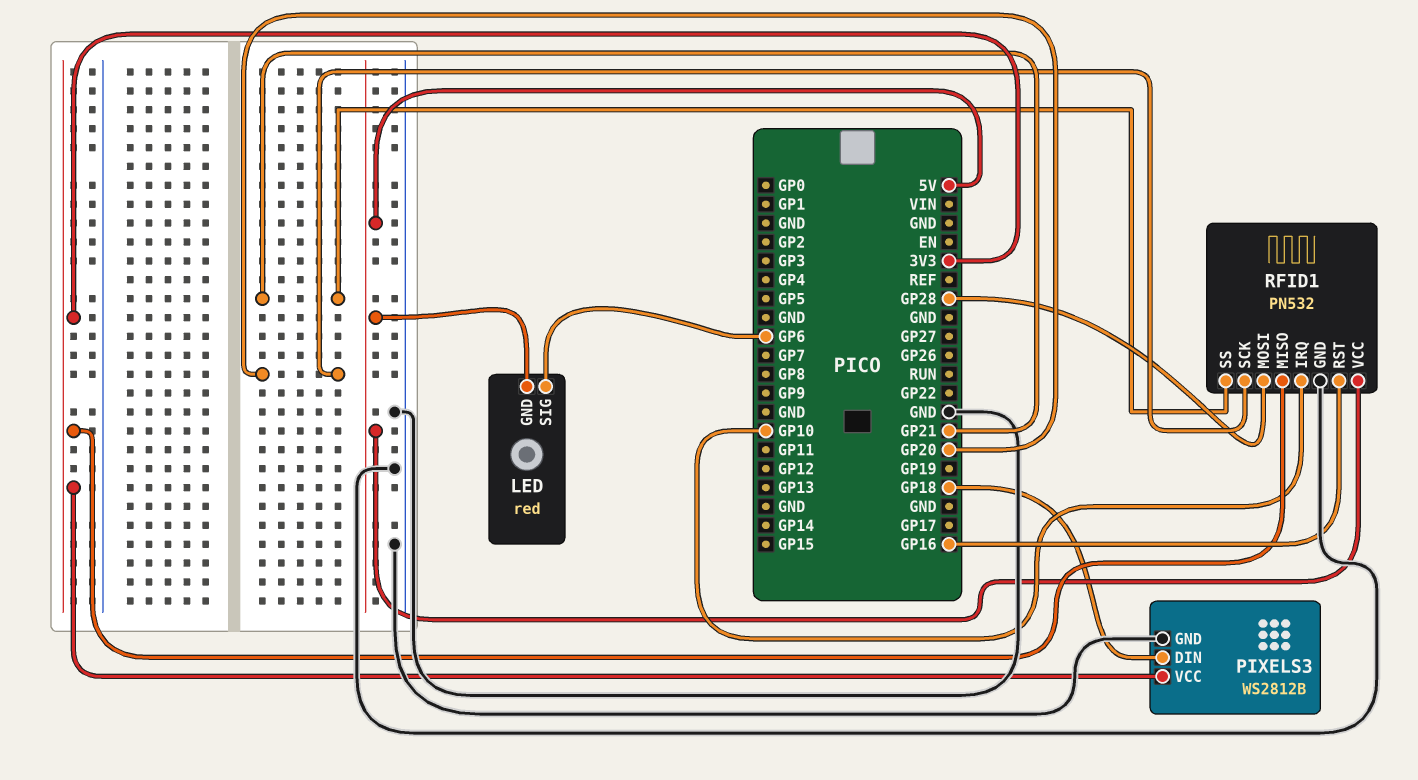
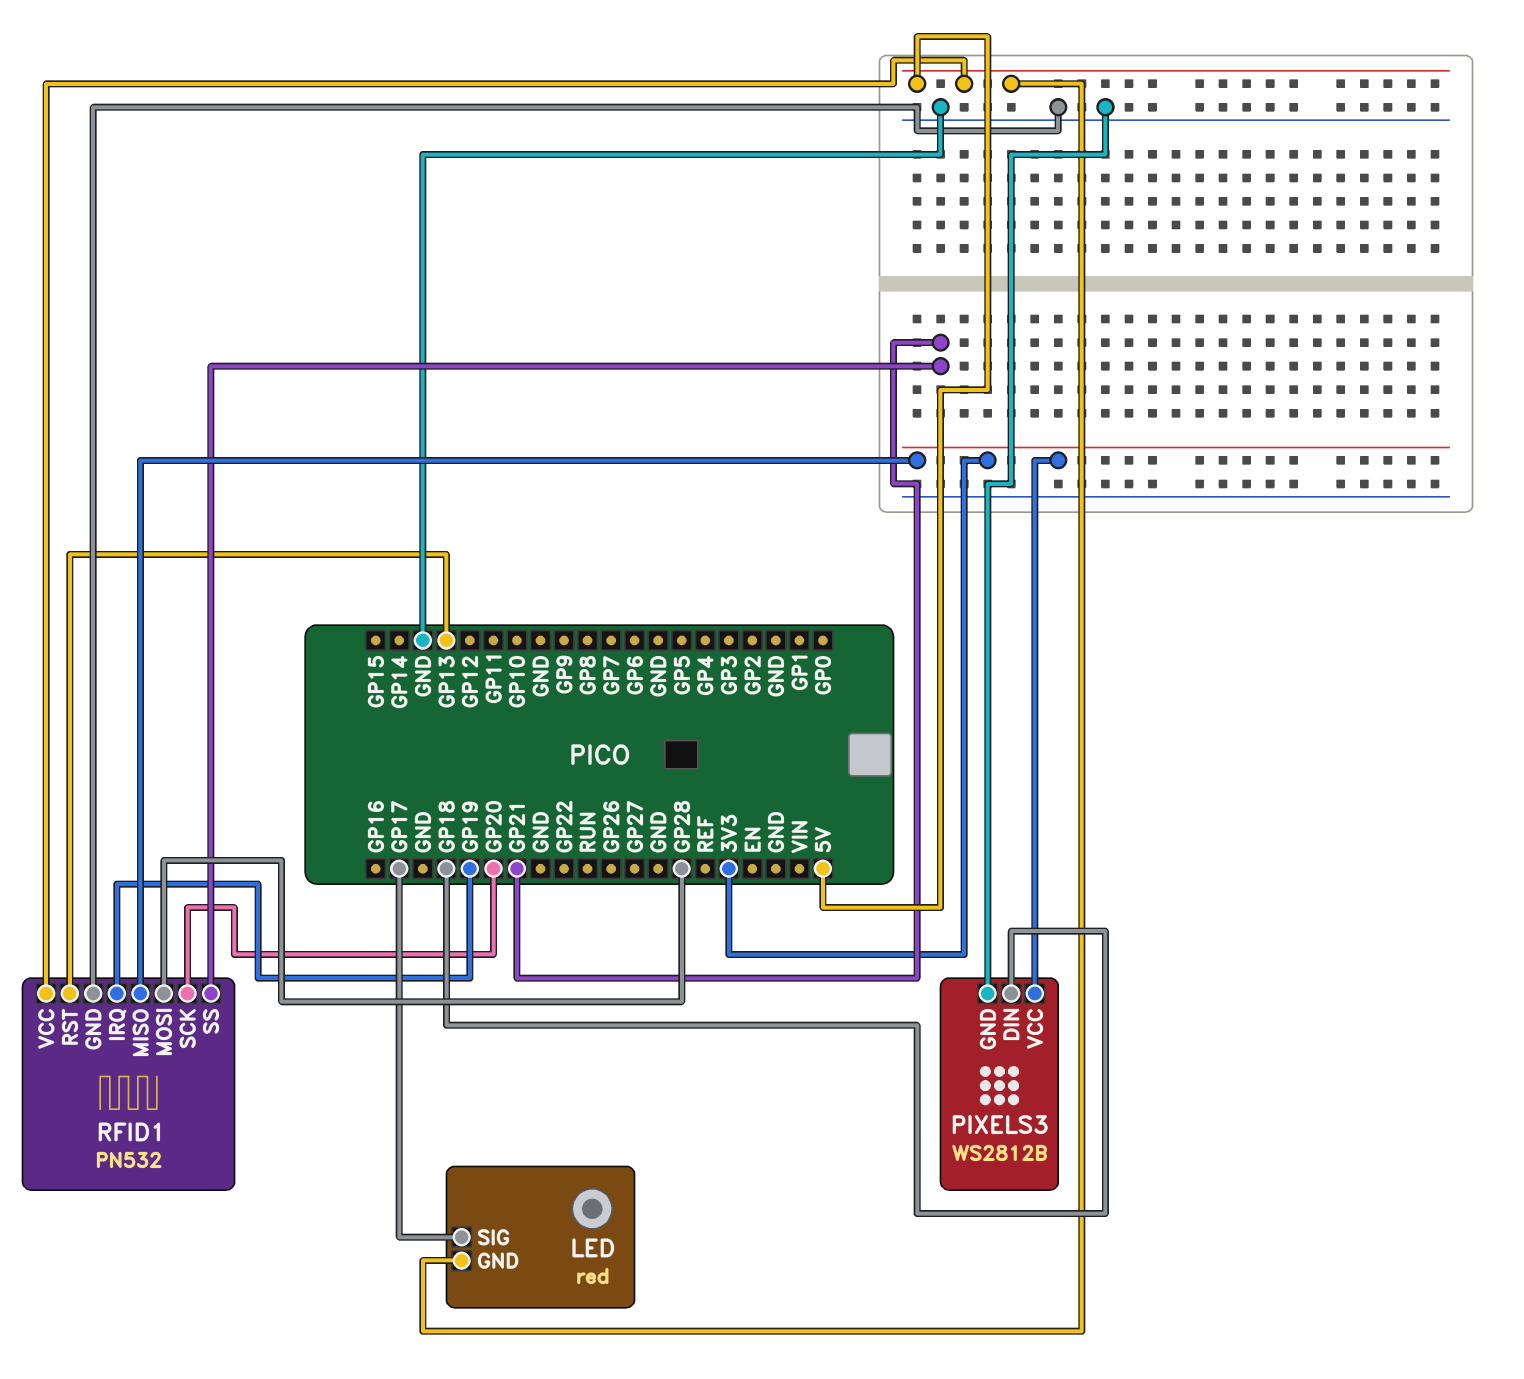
LED pin SIG: GP6 -> GP17
RFID1 pin IRQ: GP10 -> GP19
RFID1 pin RST: GP16 -> GP13

